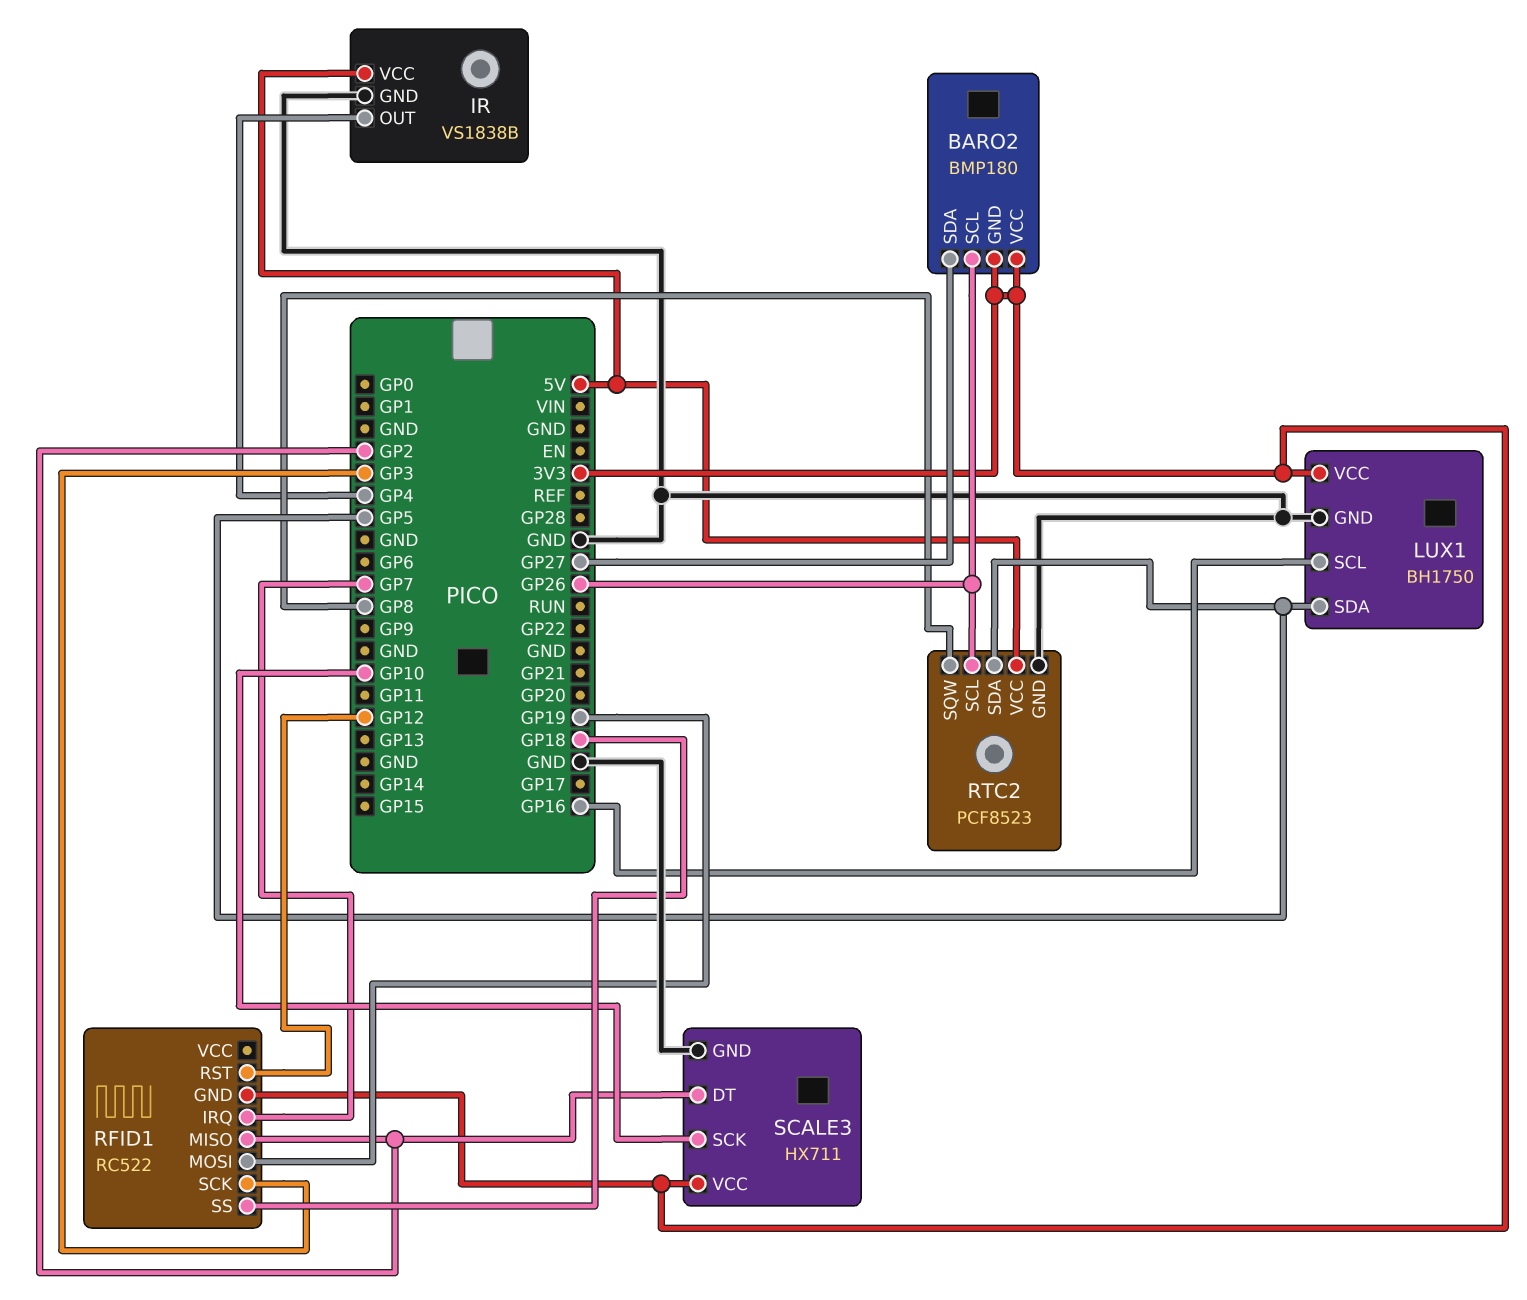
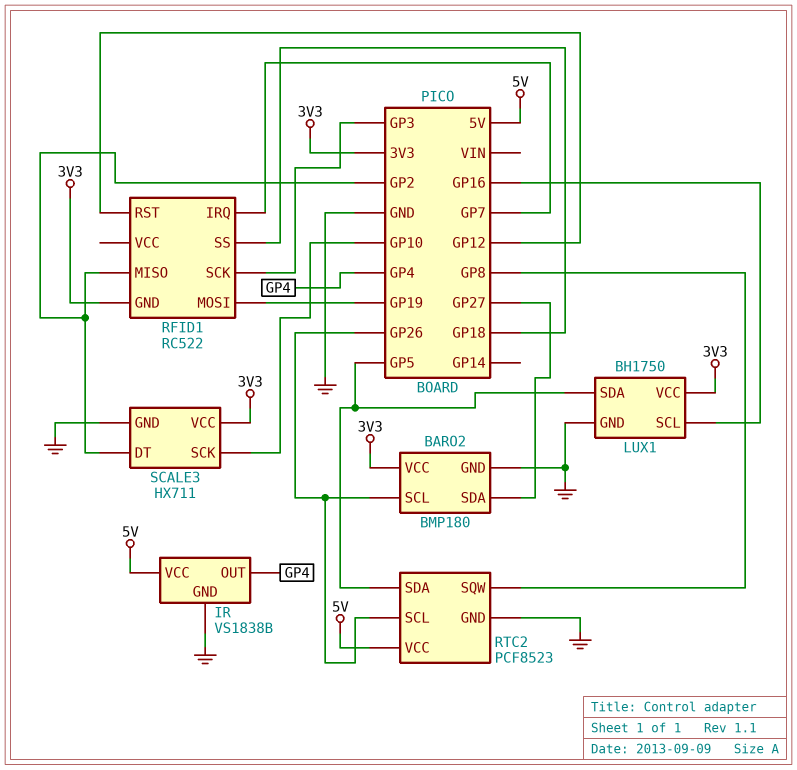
BARO2 pin GND: 3V3 -> GND

